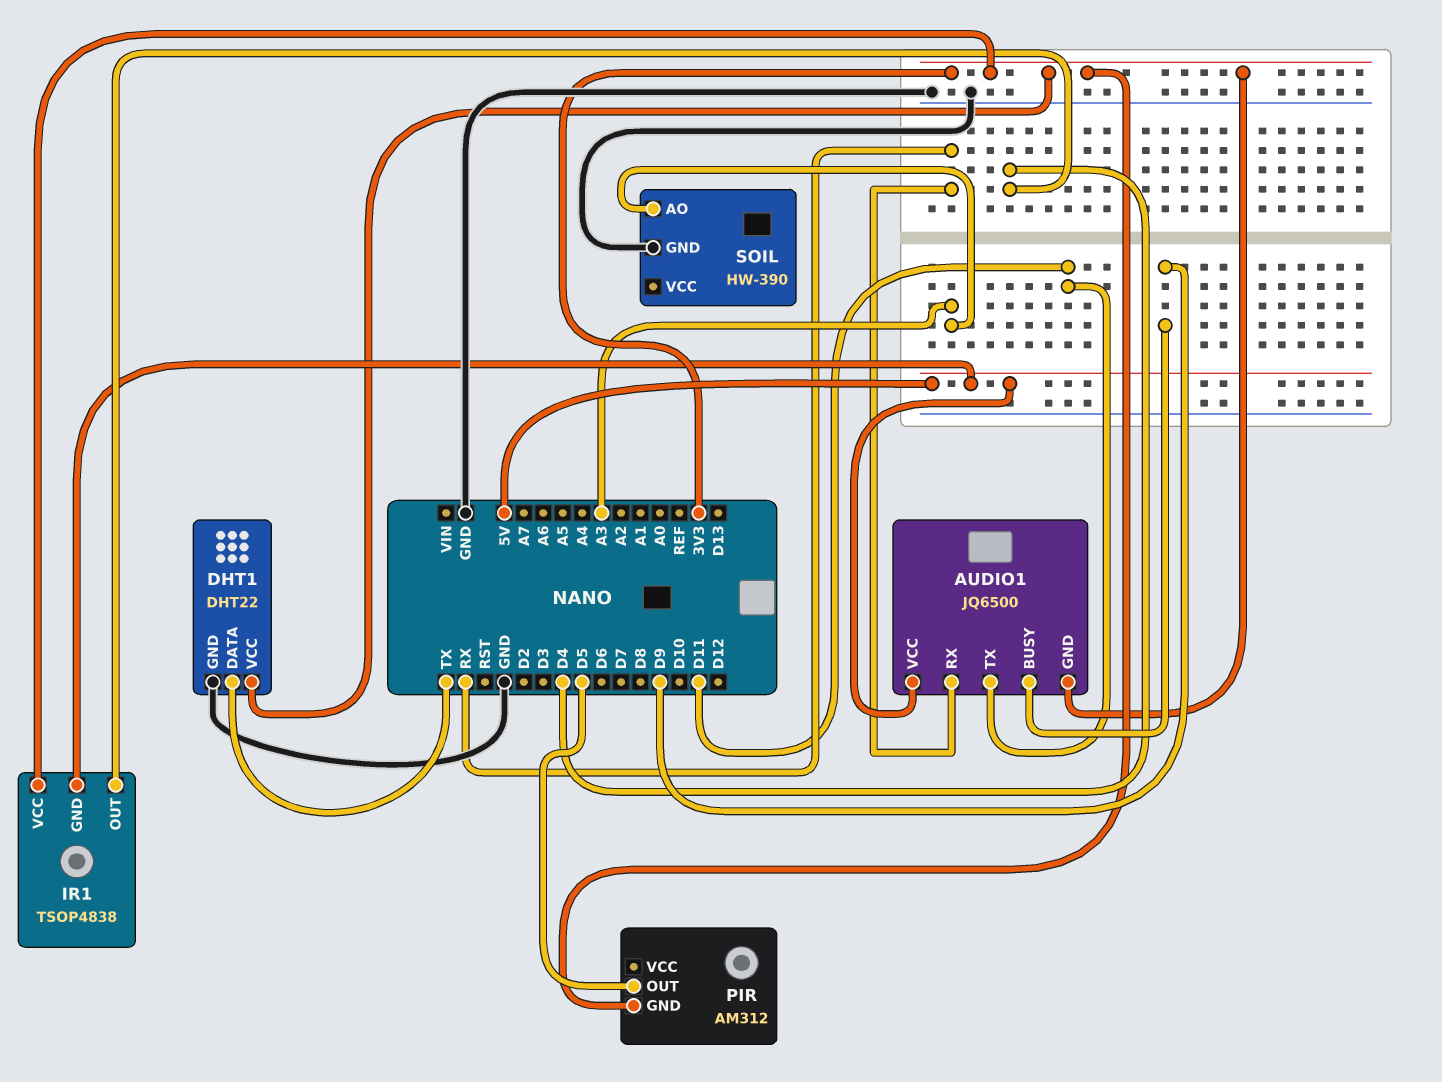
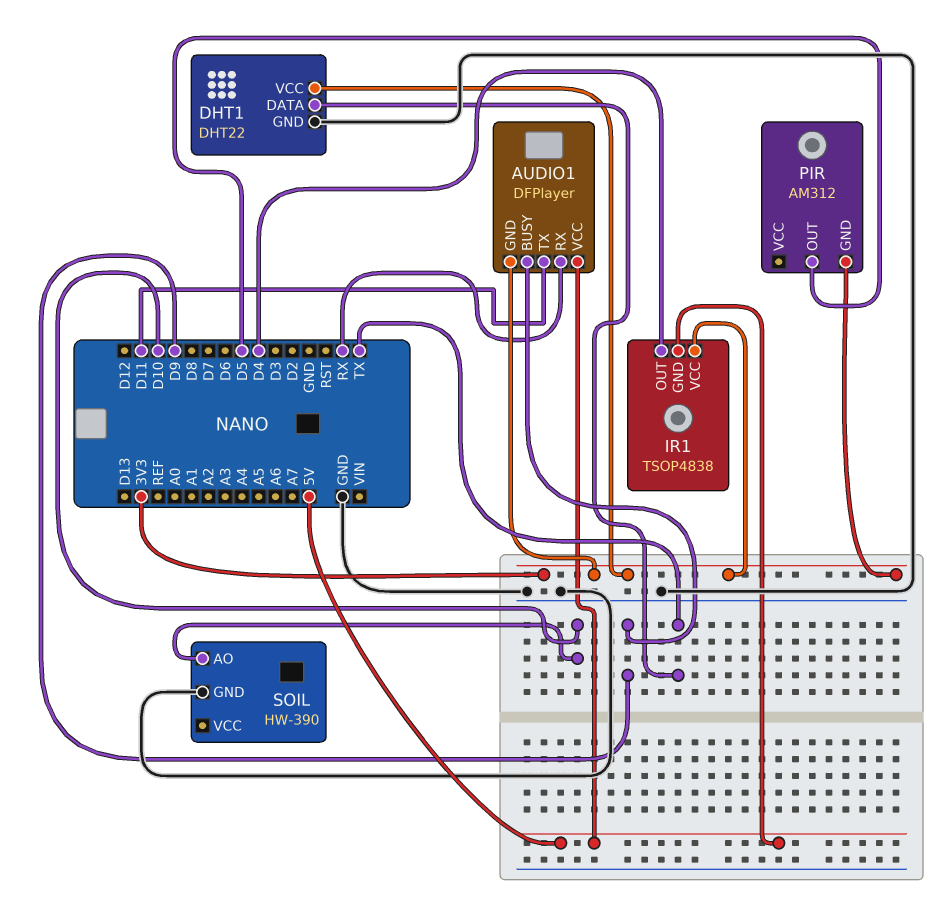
AUDIO1: JQ6500 -> DFPlayer
SOIL pin AO: A3 -> D10

